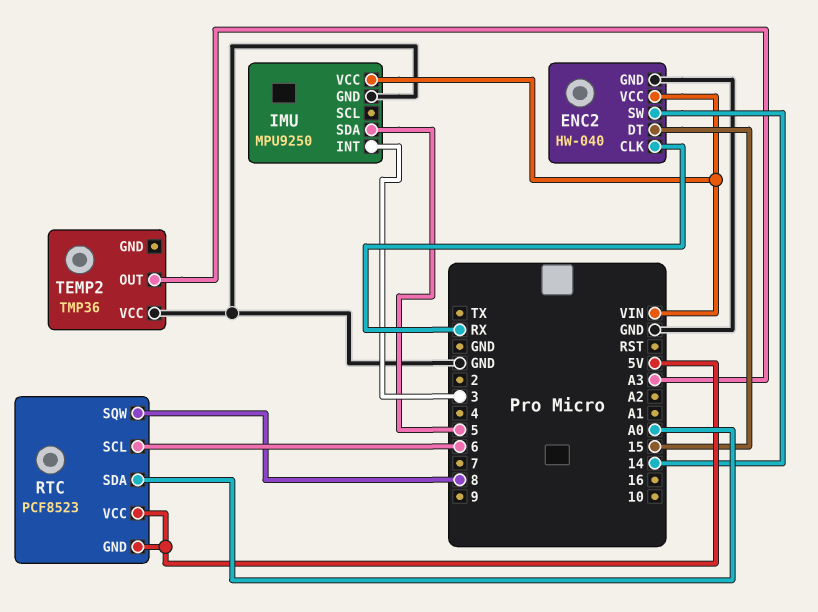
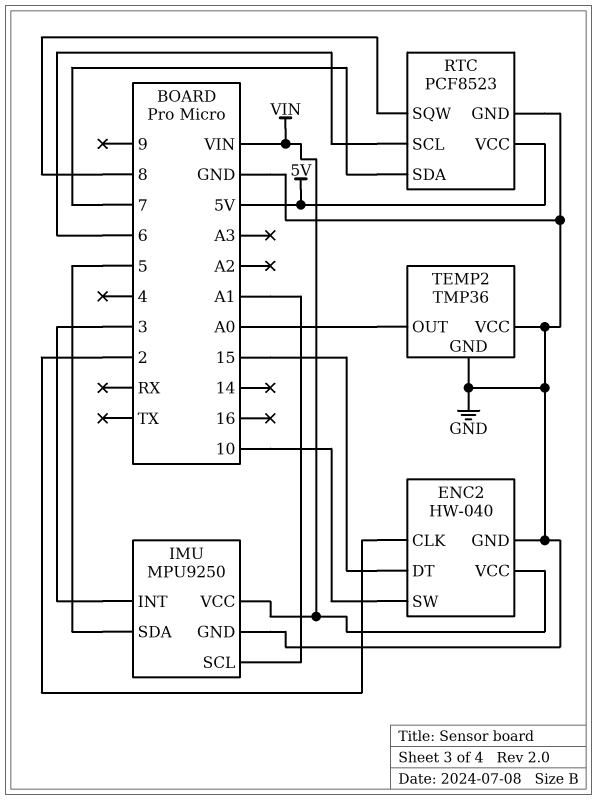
ENC2 pin CLK: RX -> 2
ENC2 pin SW: 14 -> 10
IMU pin SCL: none -> A1
RTC pin GND: 5V -> GND
RTC pin SDA: A0 -> 7
TEMP2 pin GND: none -> GND
TEMP2 pin OUT: A3 -> A0

